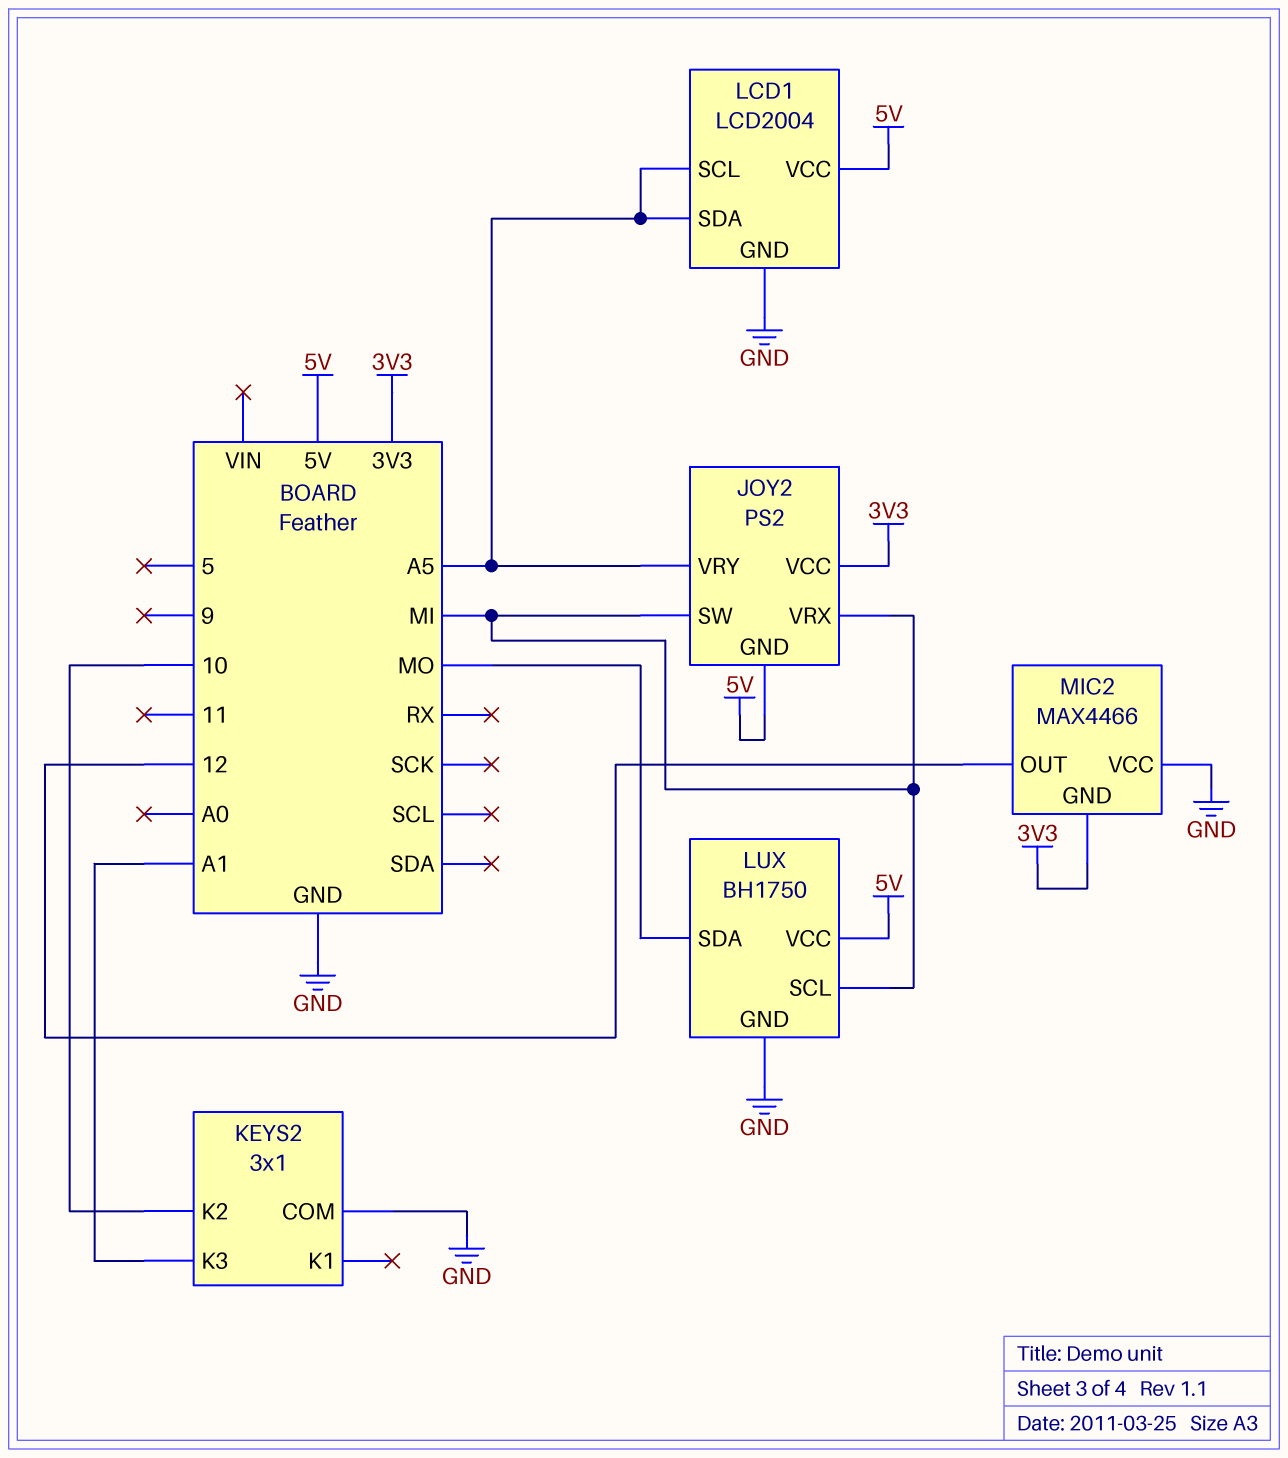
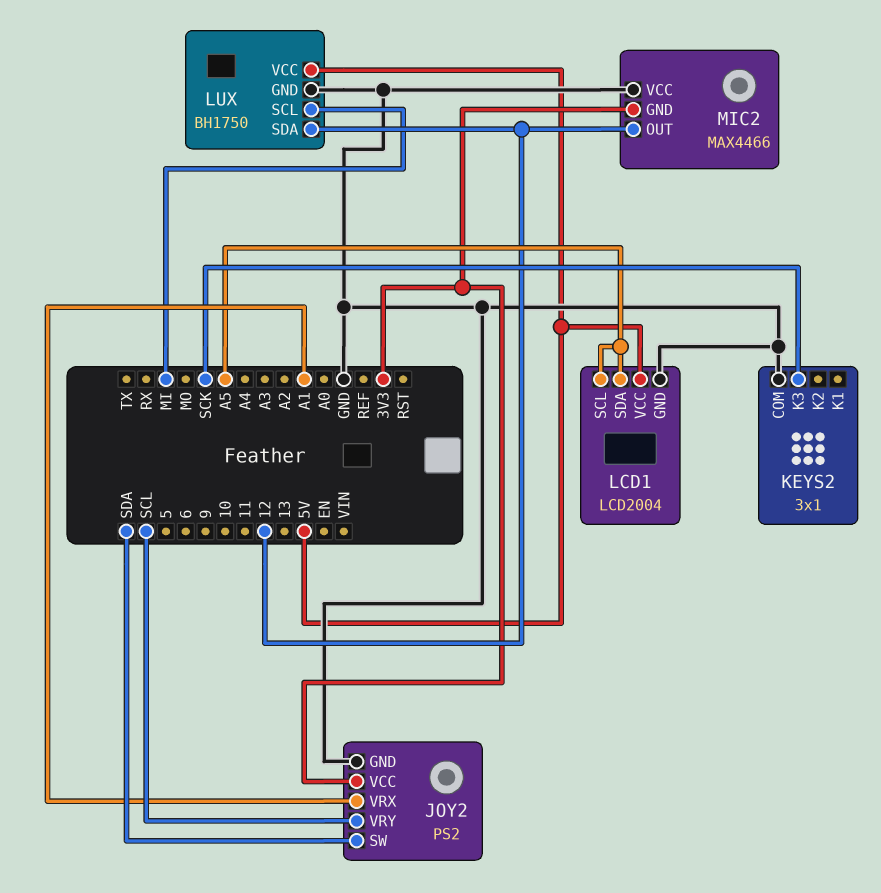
JOY2 pin GND: 5V -> GND
JOY2 pin SW: MI -> SDA
JOY2 pin VRX: MI -> A1
JOY2 pin VRY: A5 -> SCL
KEYS2 pin K2: 10 -> none
KEYS2 pin K3: A1 -> SCK
LUX pin SDA: MO -> 12

